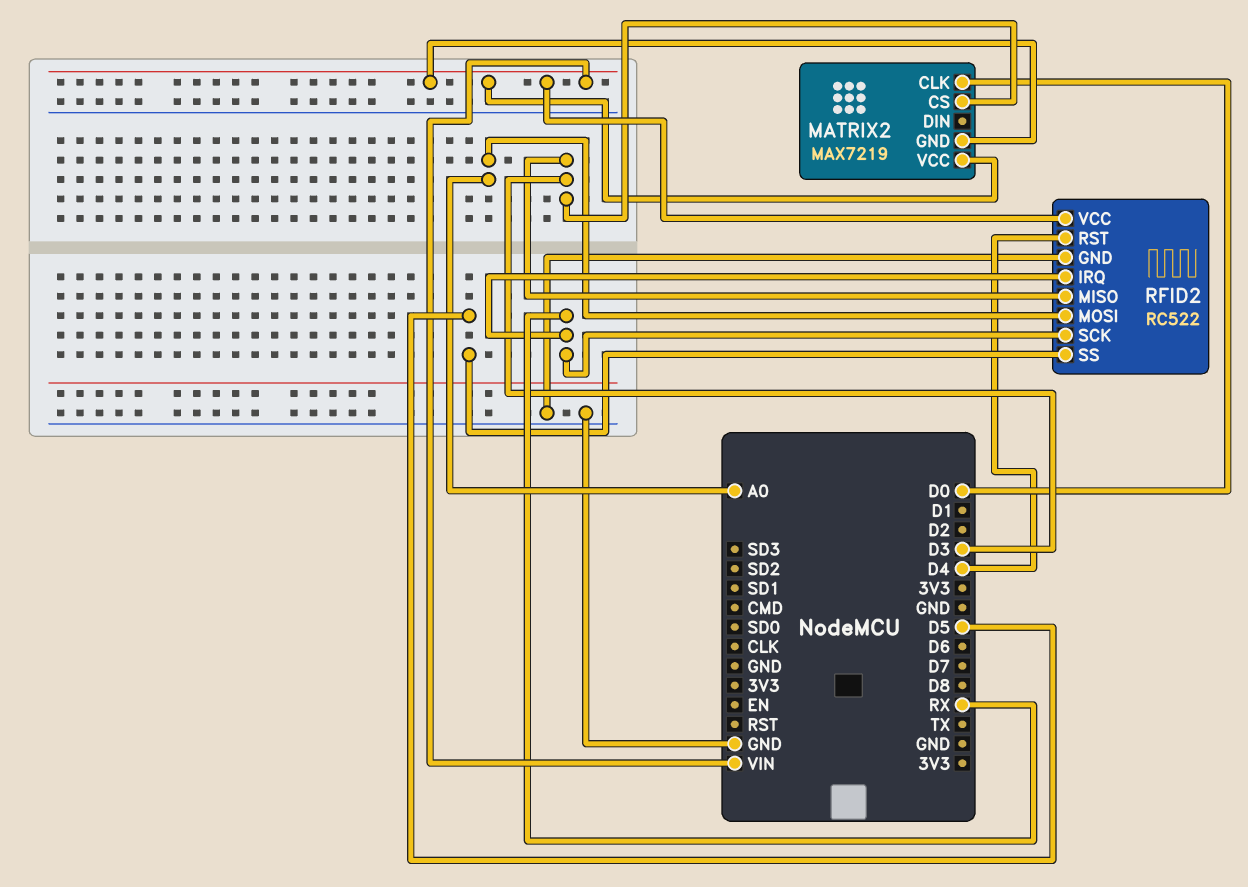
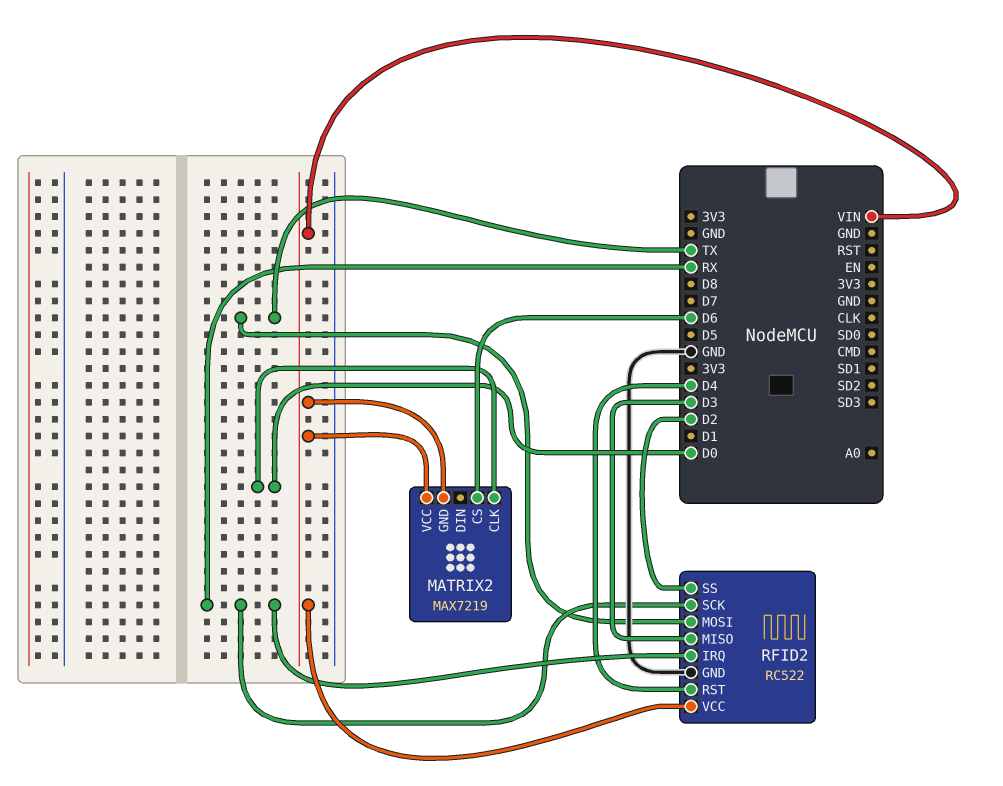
MATRIX2 pin CS: D3 -> D6
RFID2 pin MOSI: A0 -> TX
RFID2 pin SS: D5 -> D2

